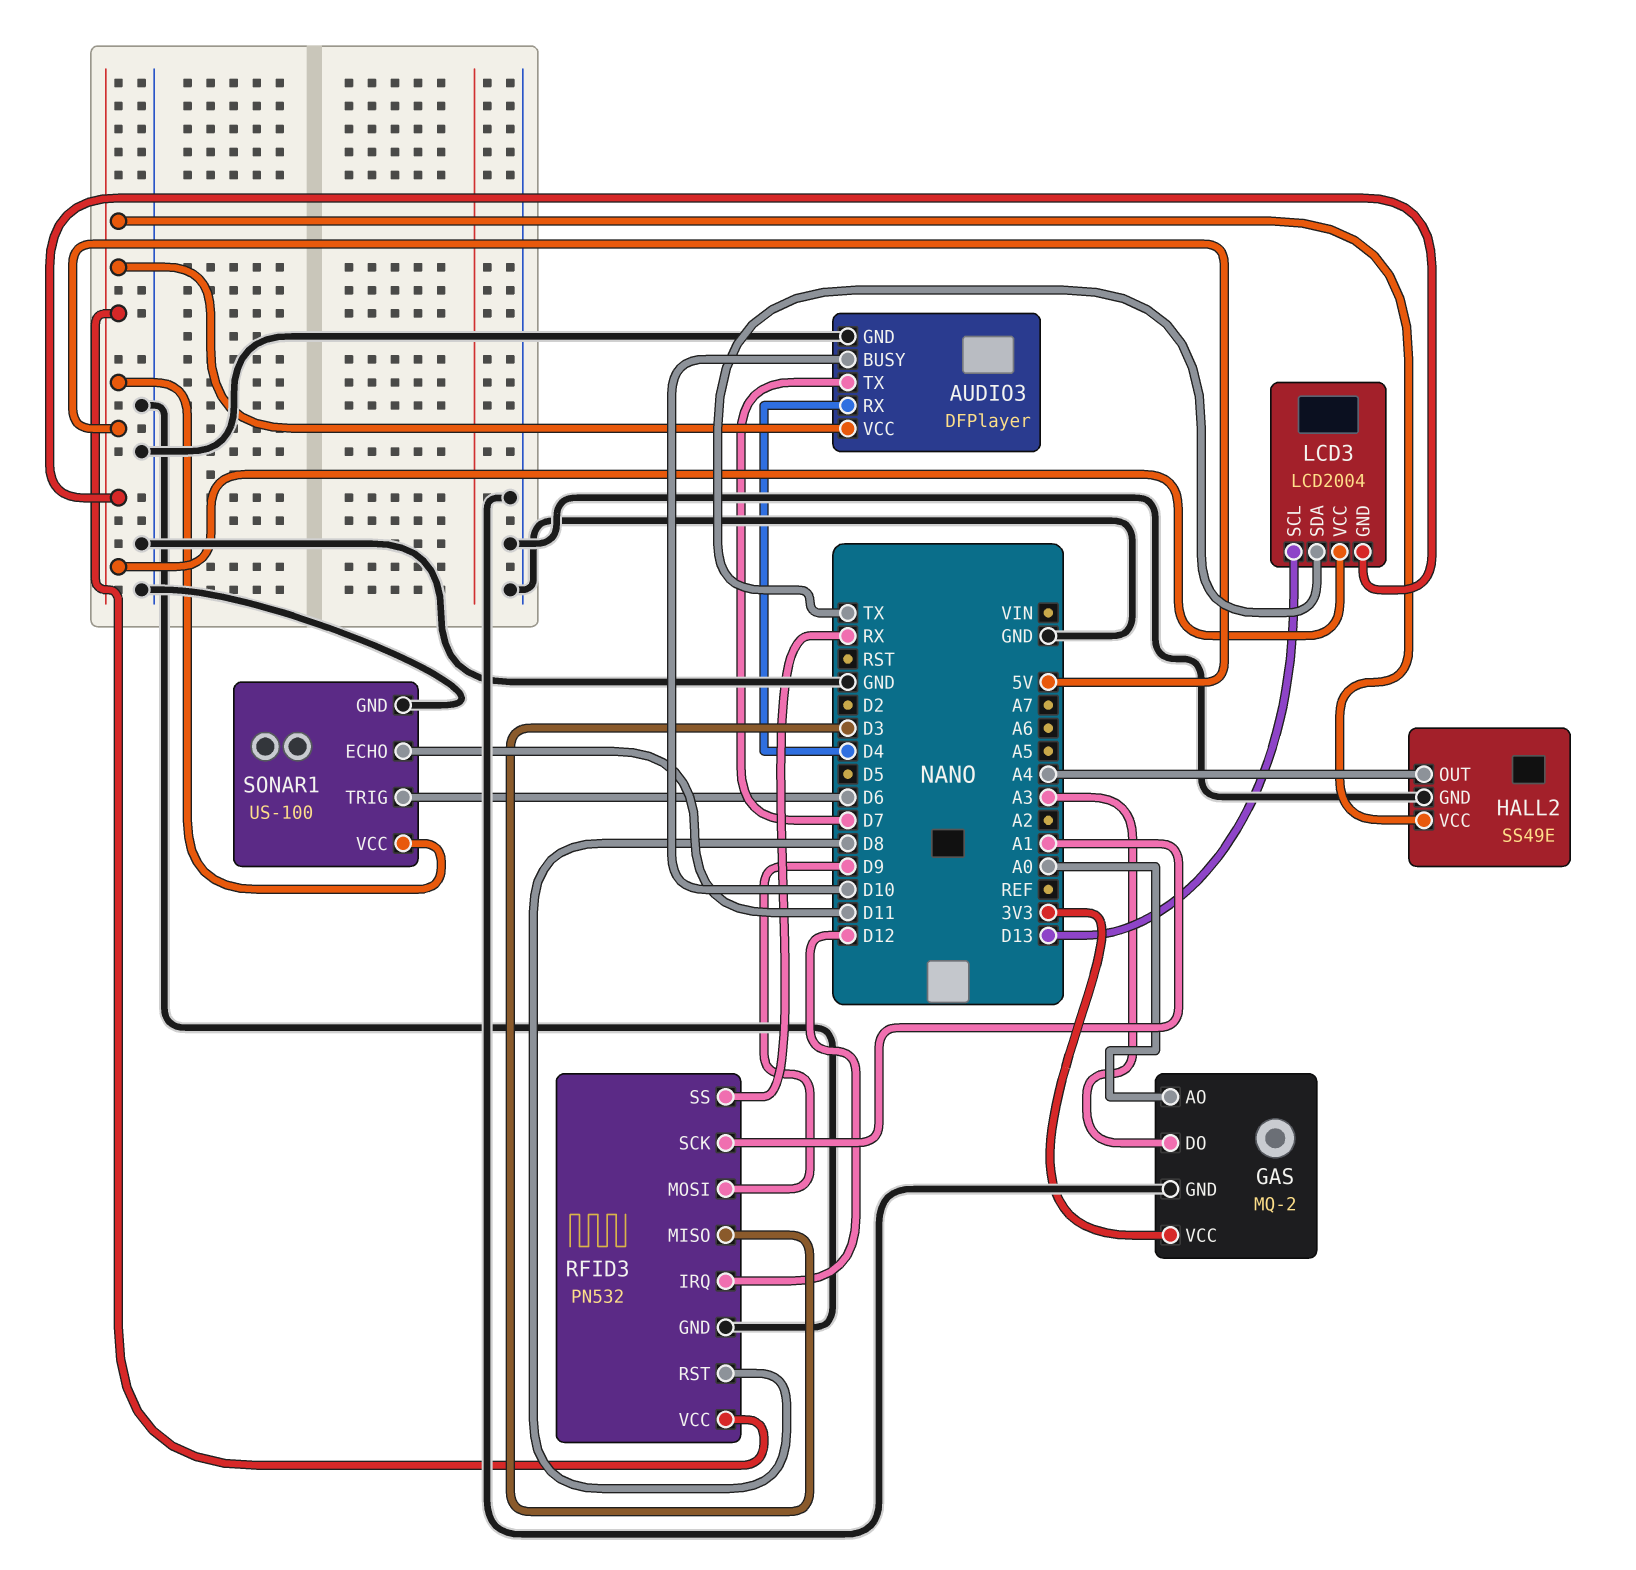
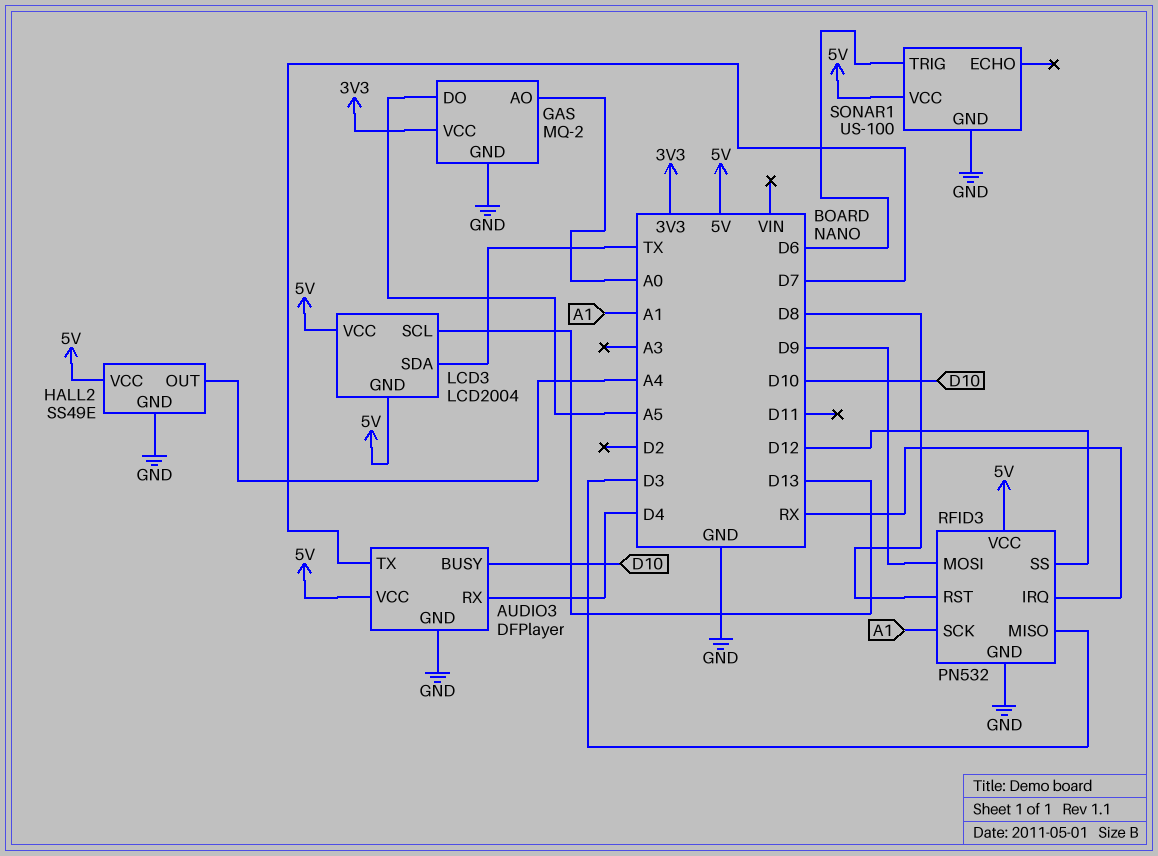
GAS pin DO: A3 -> A5
RFID3 pin IRQ: D12 -> RX
RFID3 pin SS: RX -> D12
SONAR1 pin ECHO: D11 -> none

